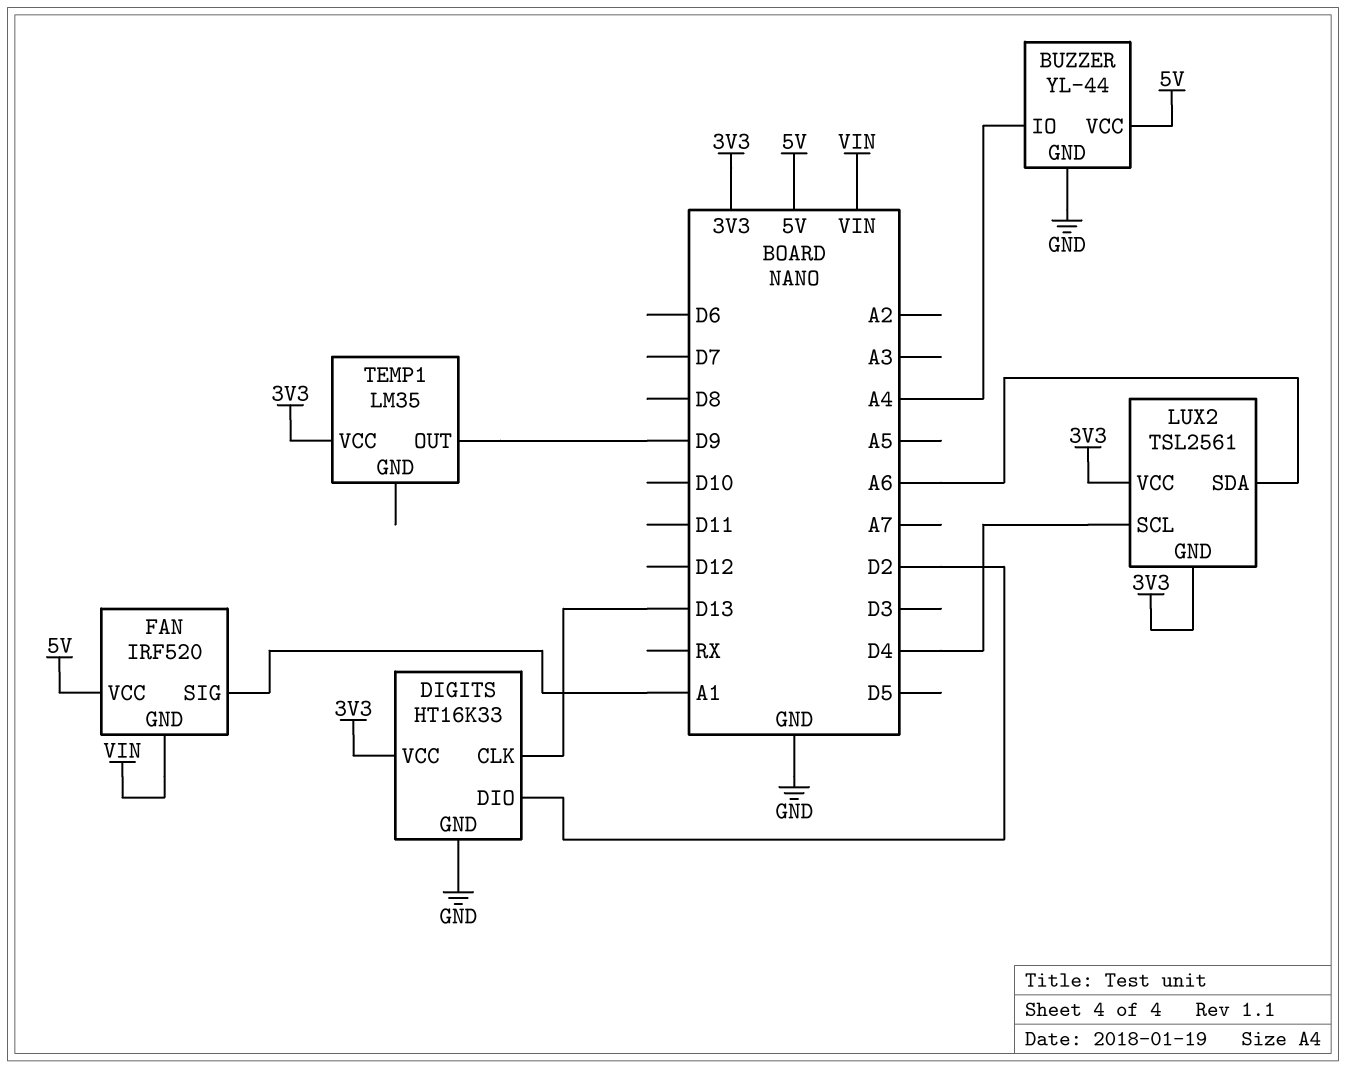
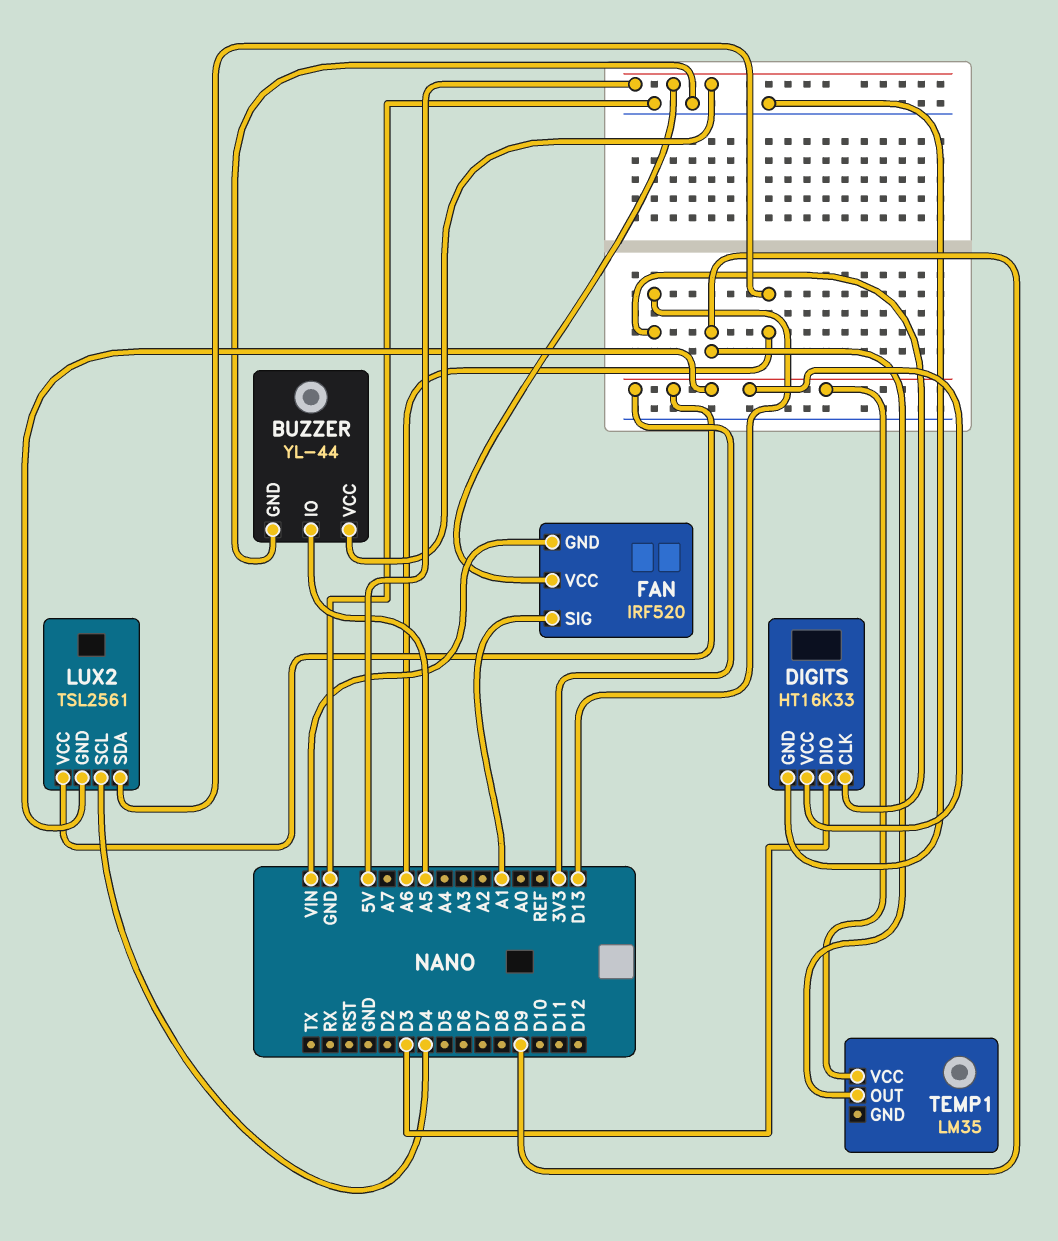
BUZZER pin IO: A4 -> A5
DIGITS pin DIO: D2 -> D3

